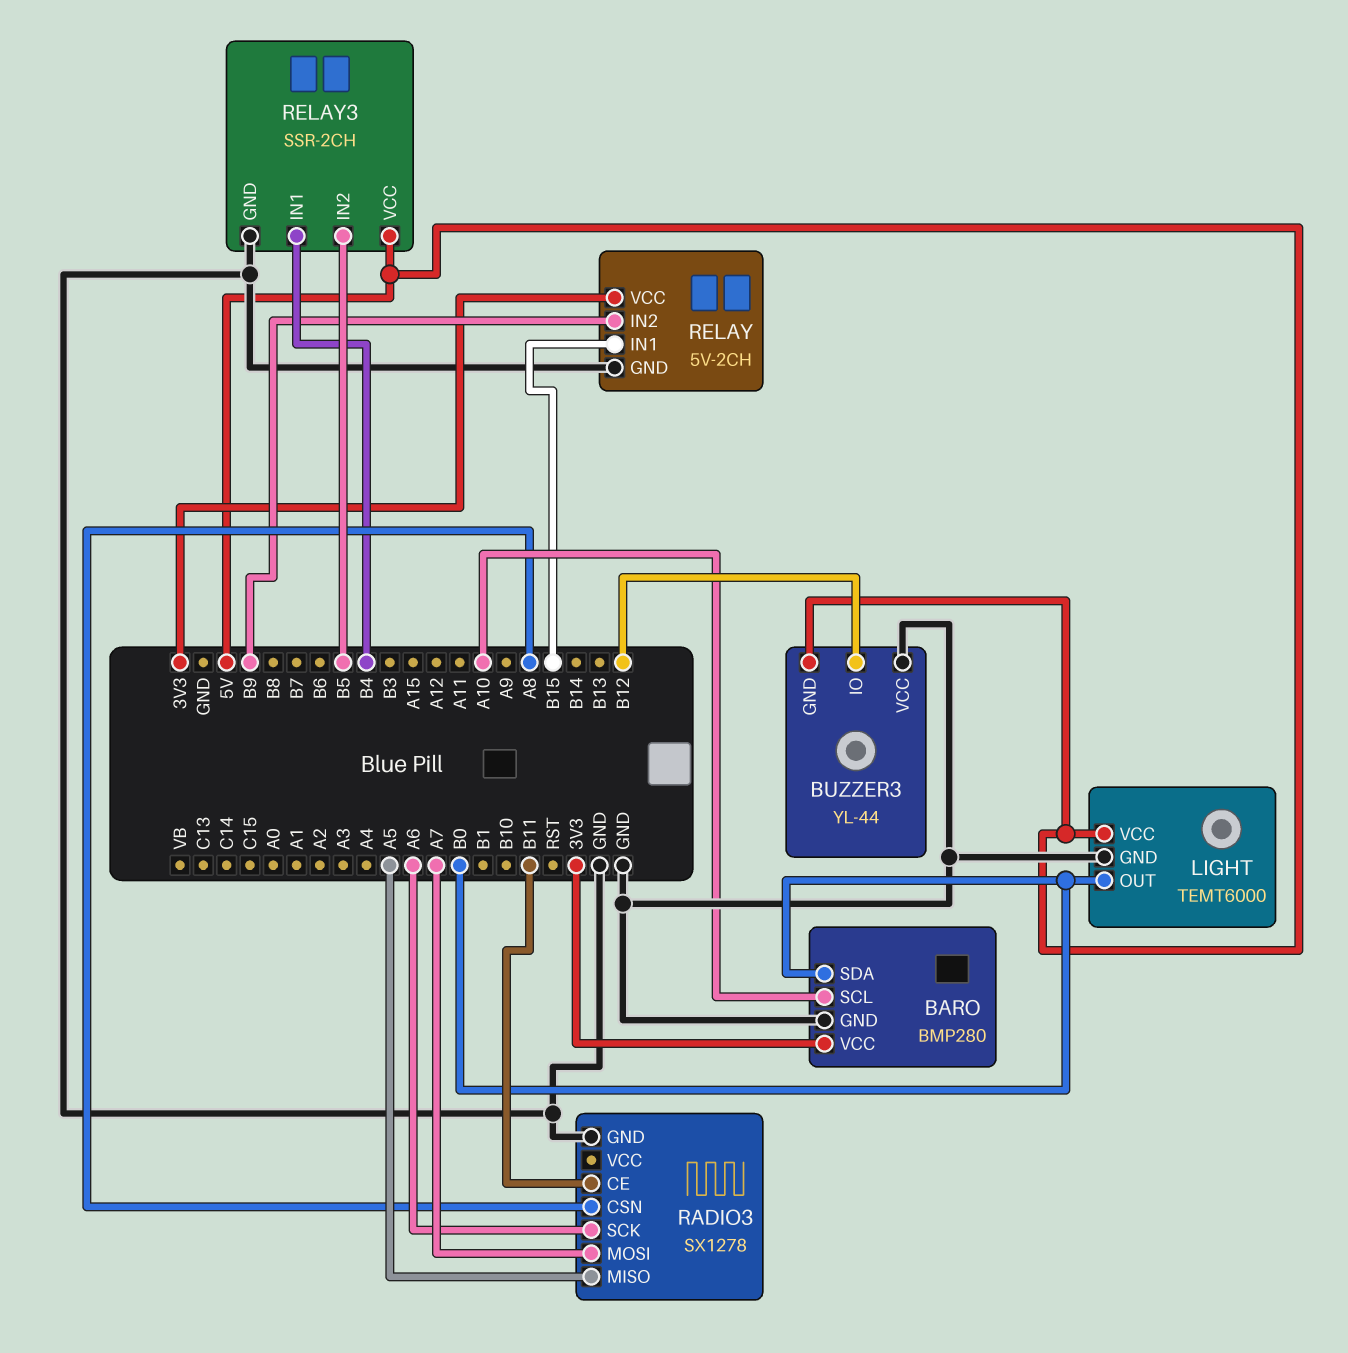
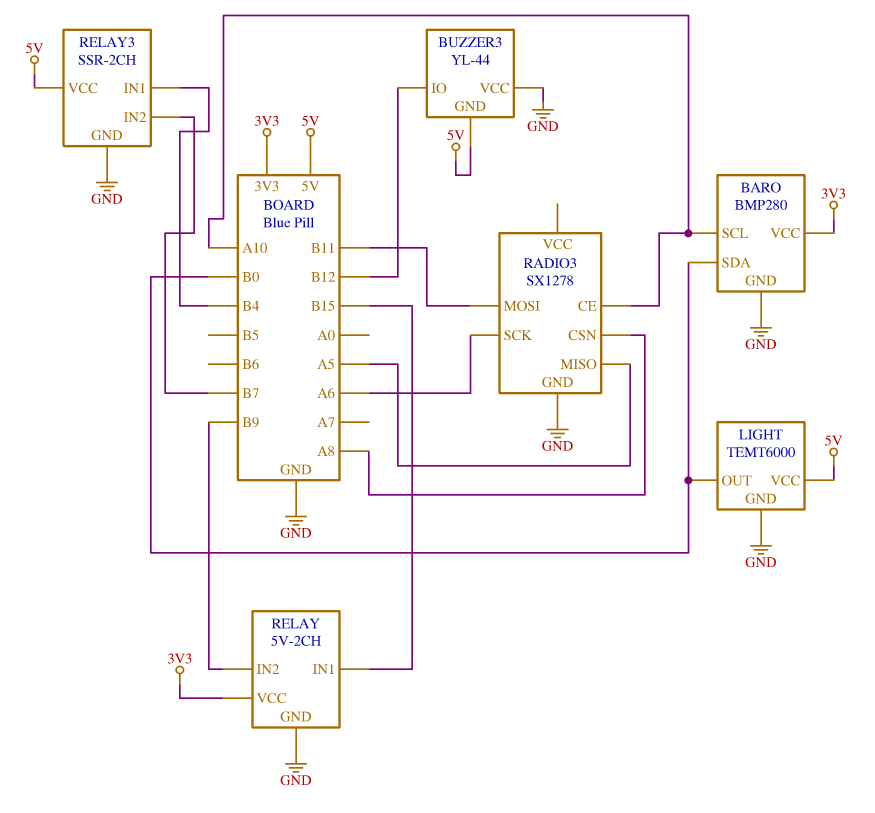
RADIO3 pin CE: B11 -> A10
RADIO3 pin MOSI: A7 -> B11
RELAY3 pin IN2: B5 -> B7

